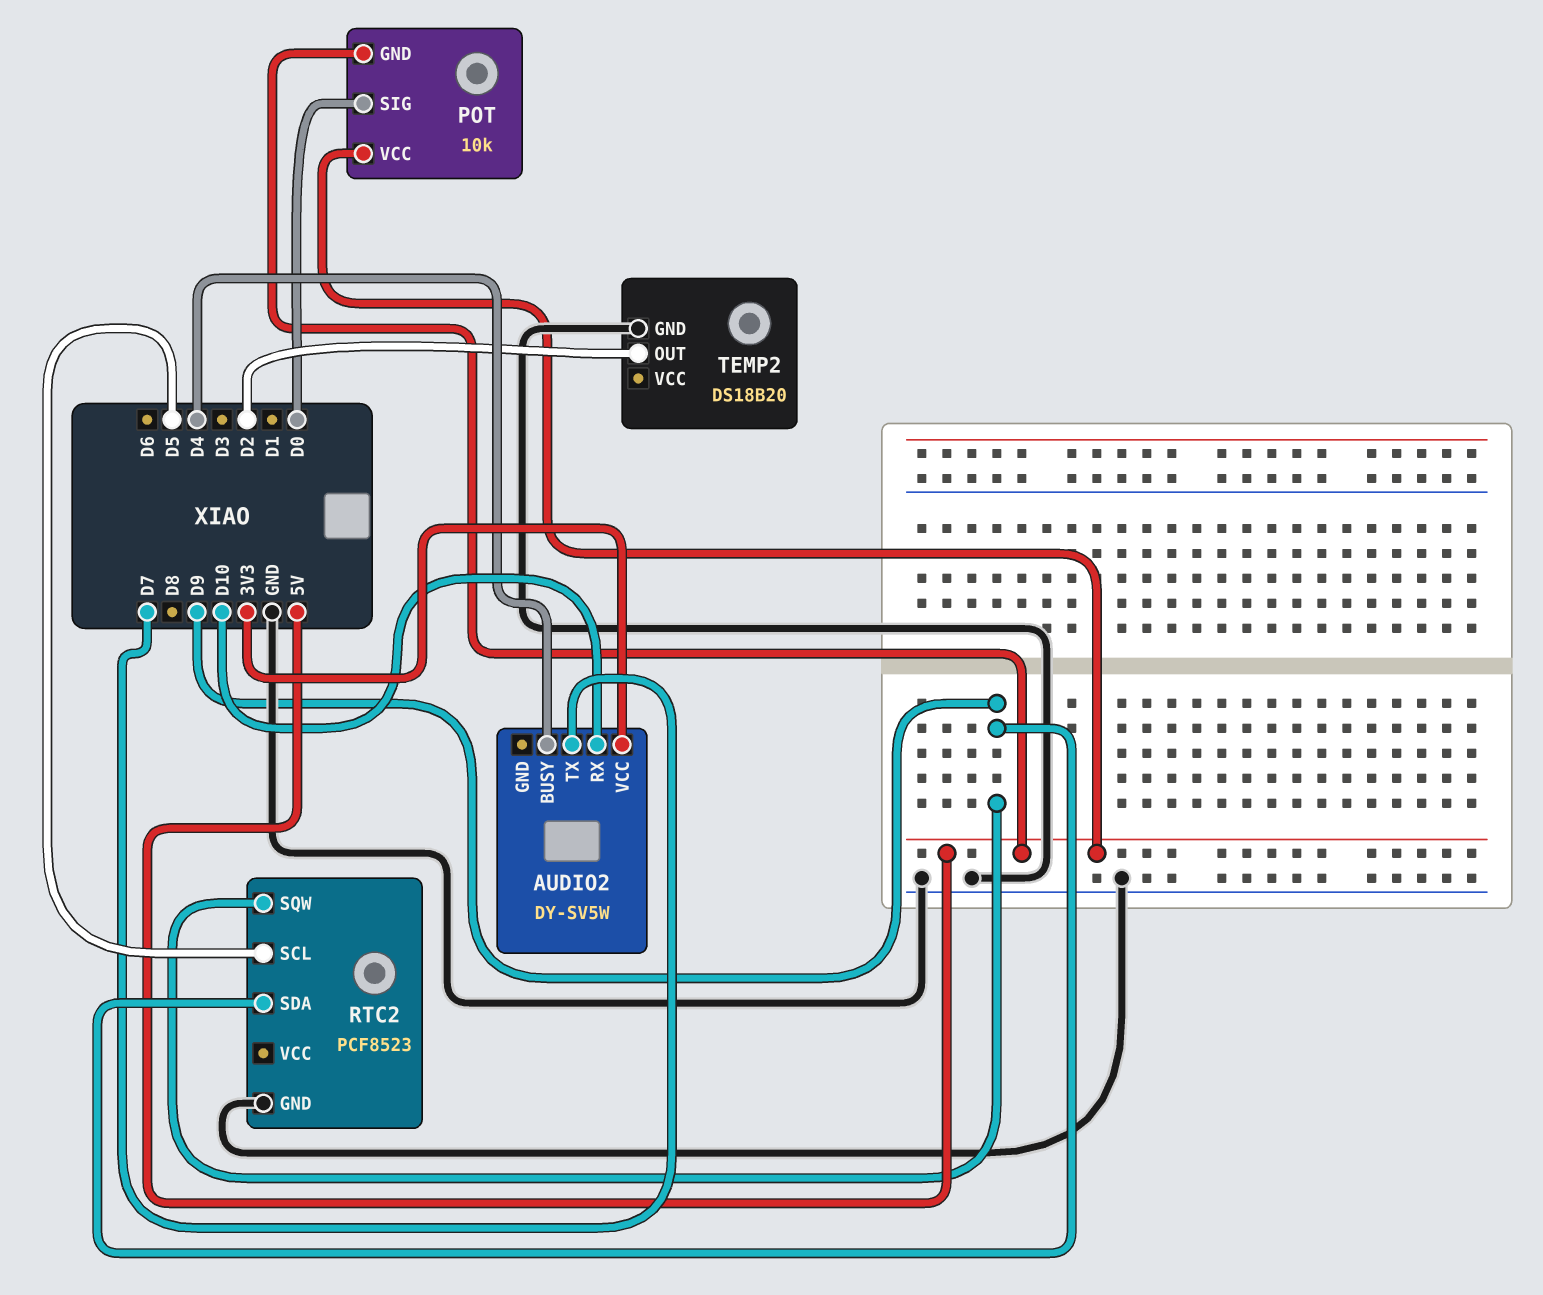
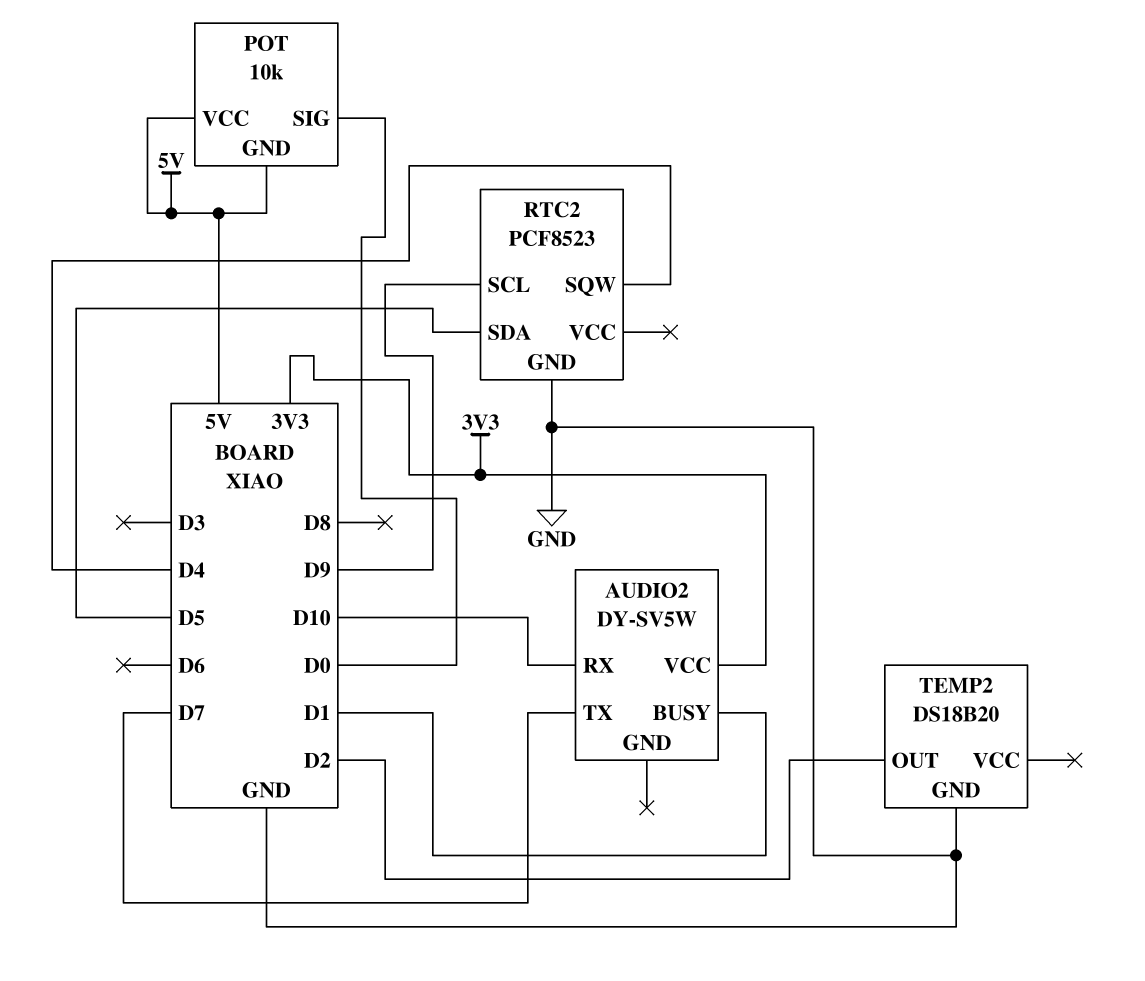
AUDIO2 pin BUSY: D4 -> D1
RTC2 pin SCL: D5 -> D9
RTC2 pin SDA: D9 -> D5
RTC2 pin SQW: D9 -> D4

